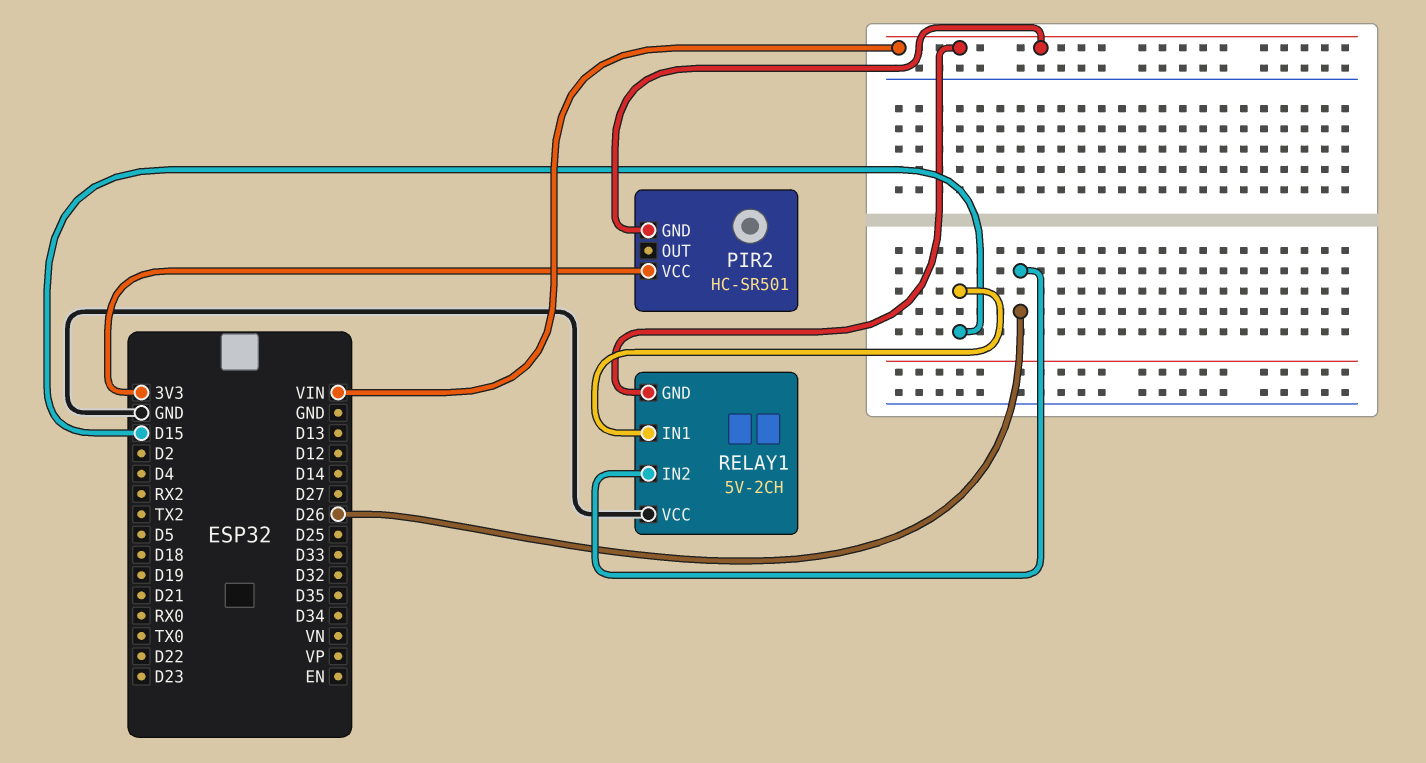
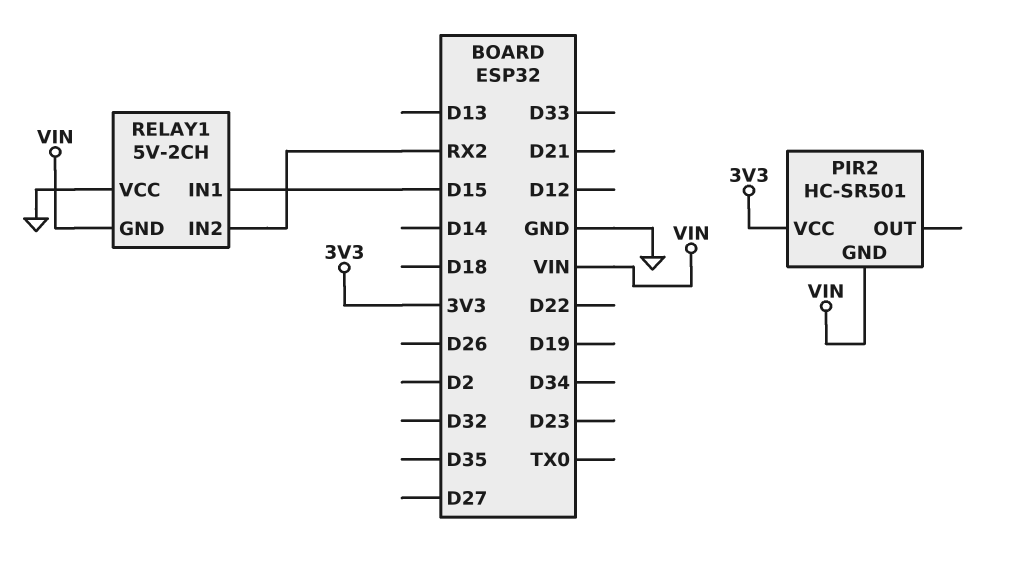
RELAY1 pin IN2: D26 -> RX2

